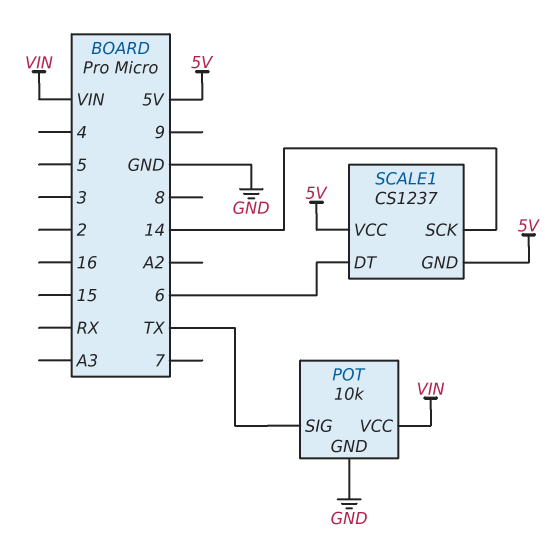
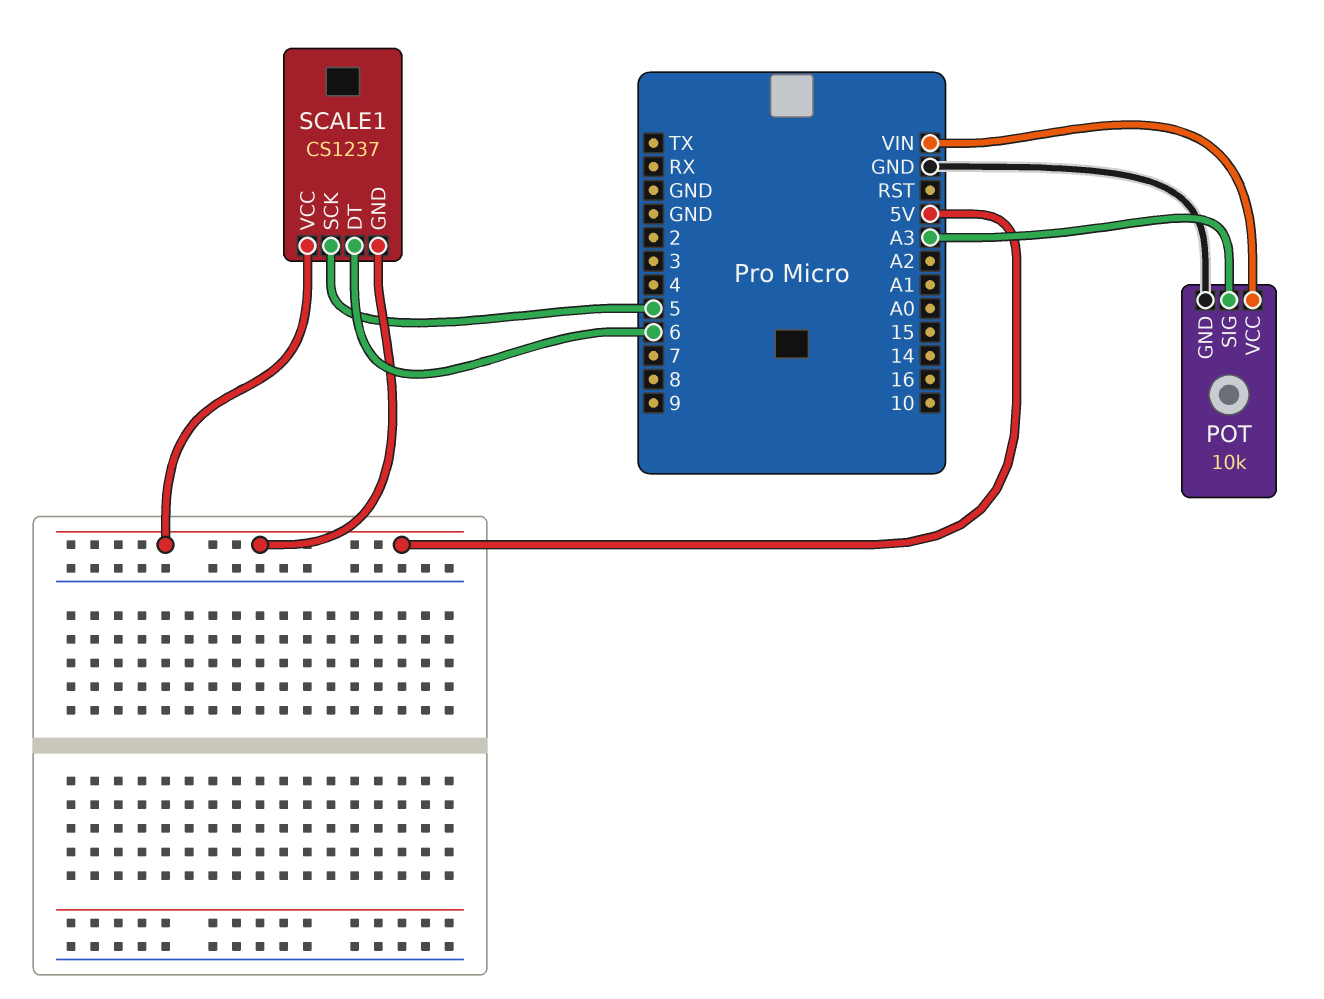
POT pin SIG: TX -> A3
SCALE1 pin SCK: 14 -> 5

